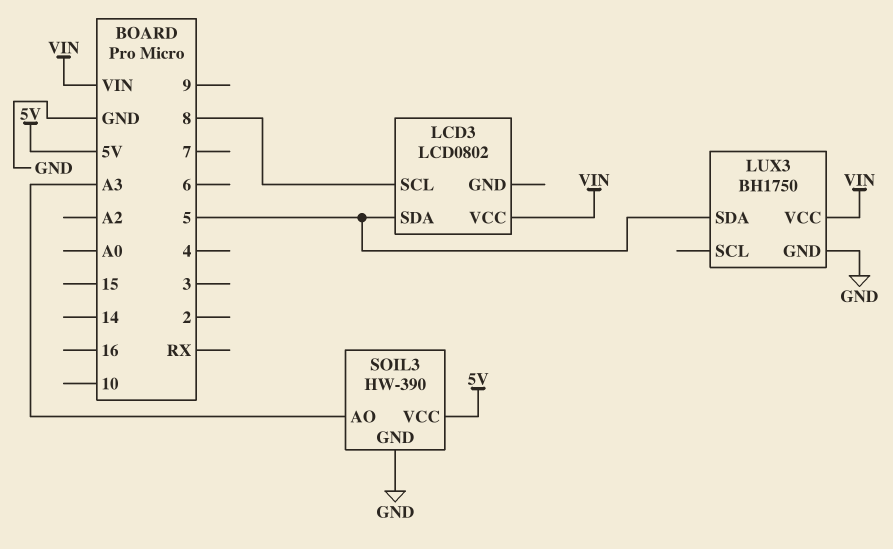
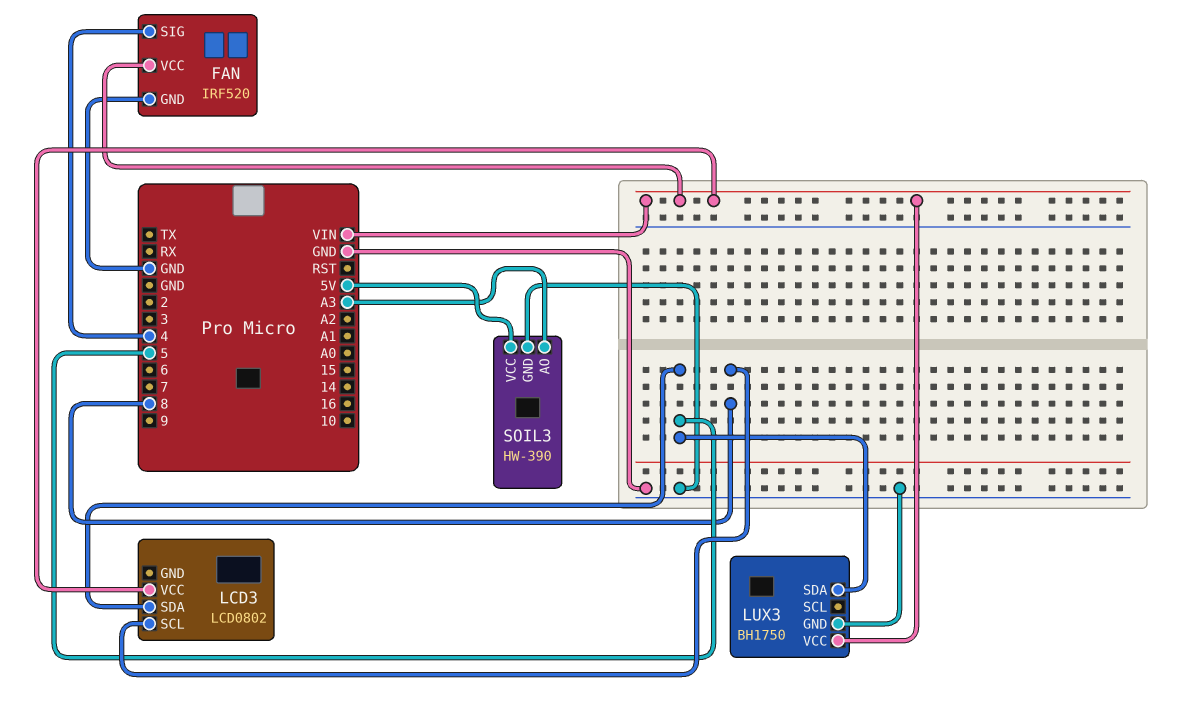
FAN: none -> IRF520
FAN pin GND: none -> GND
FAN pin SIG: none -> 4
FAN pin VCC: none -> VIN

